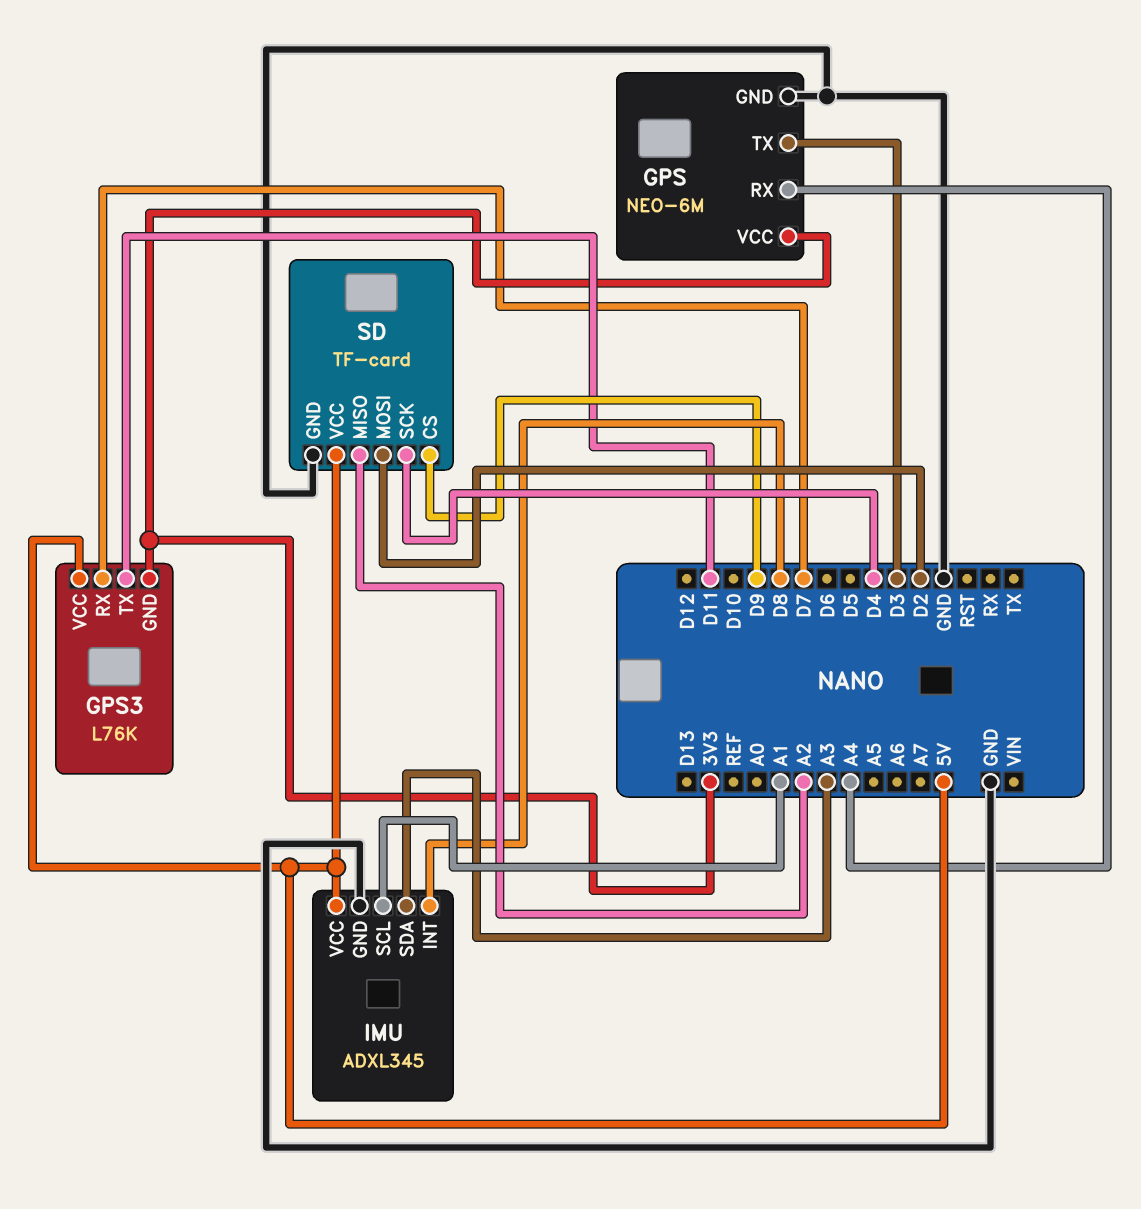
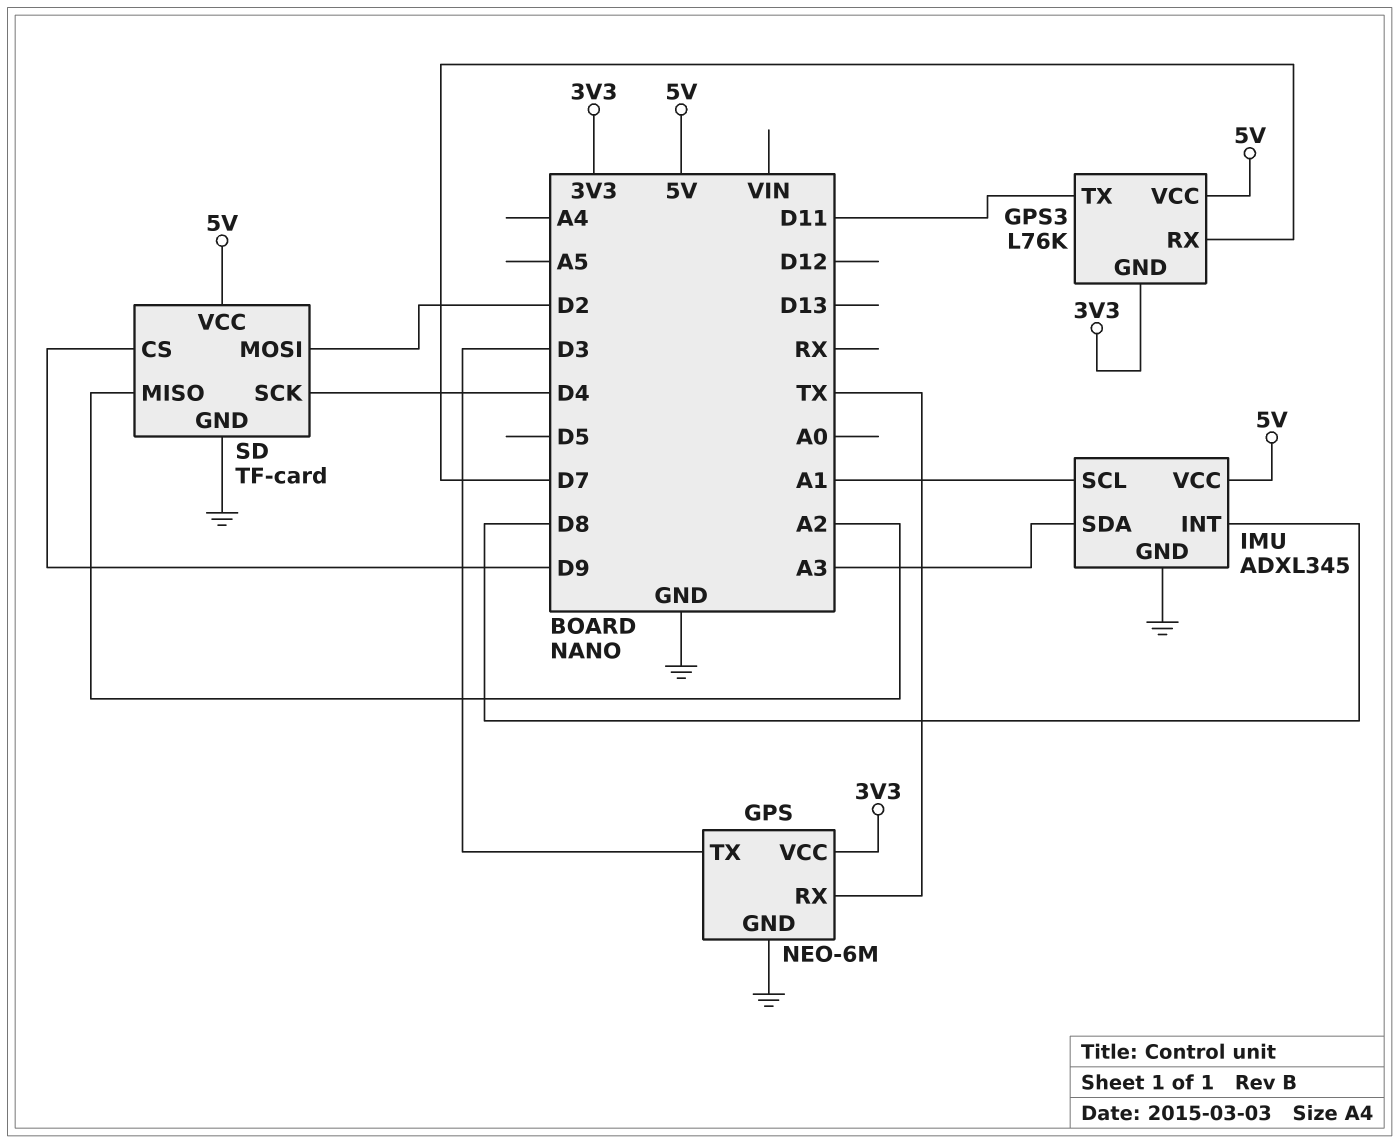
GPS pin RX: A4 -> TX

